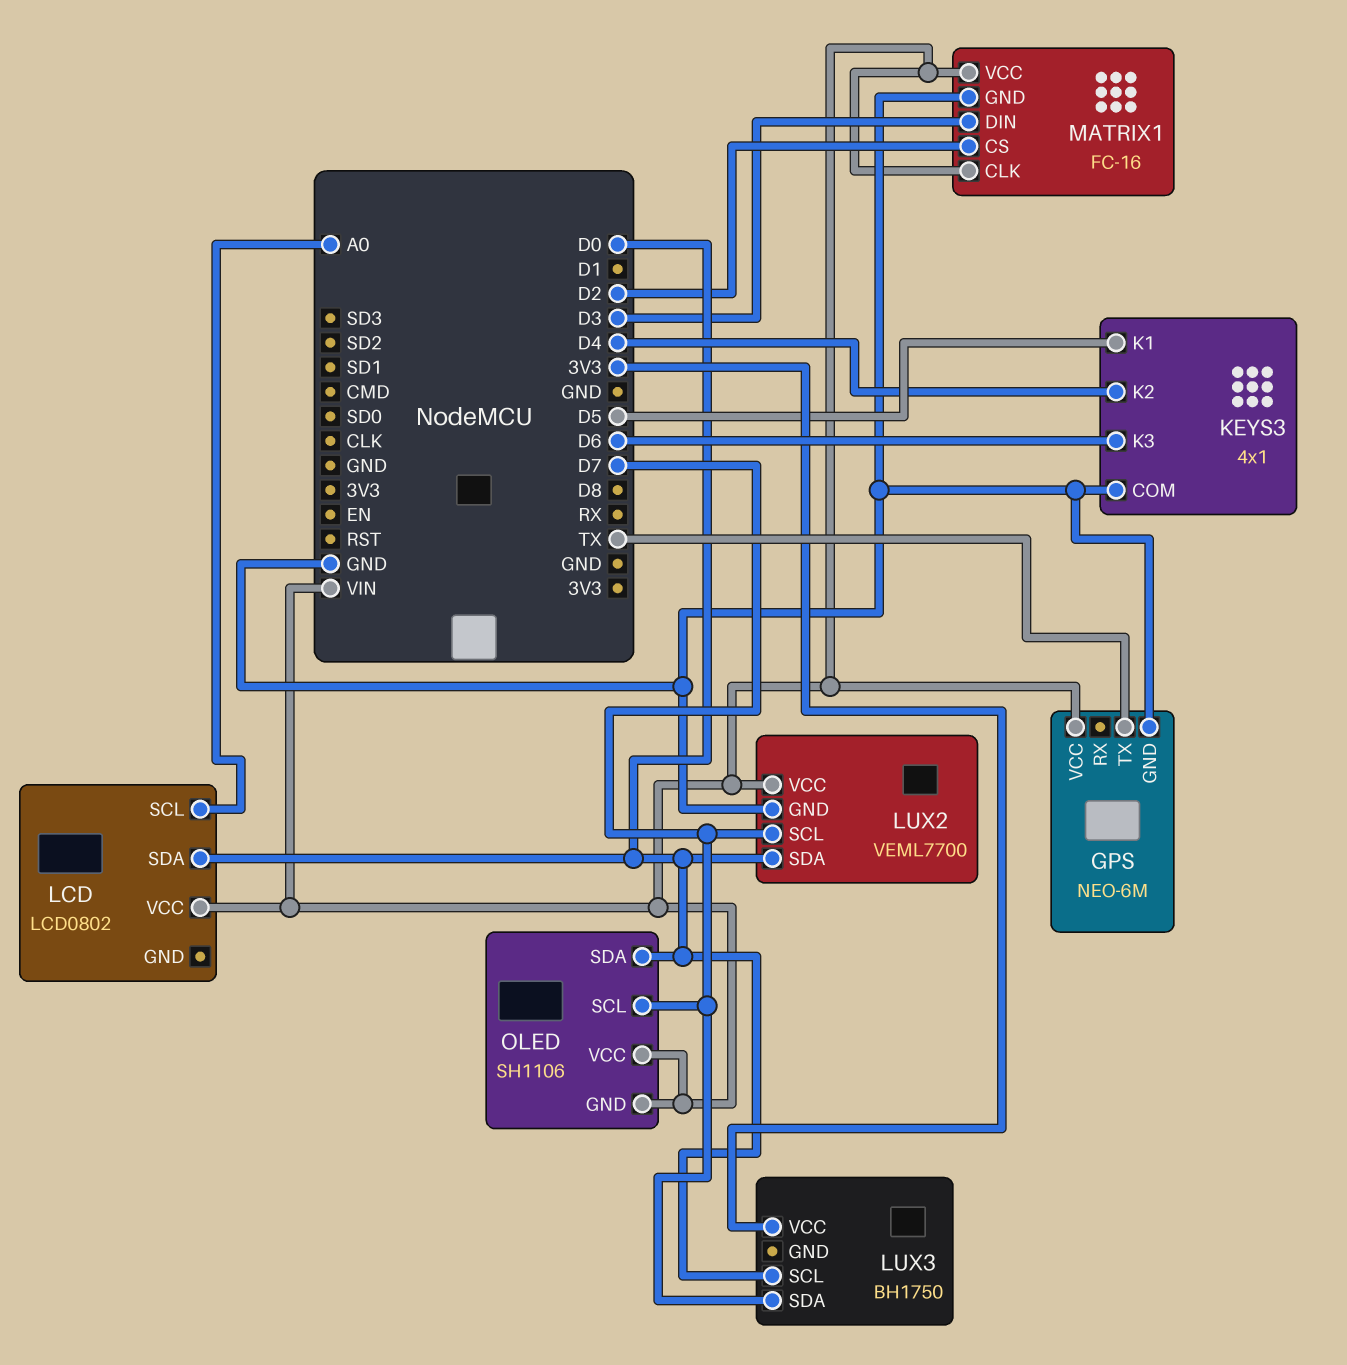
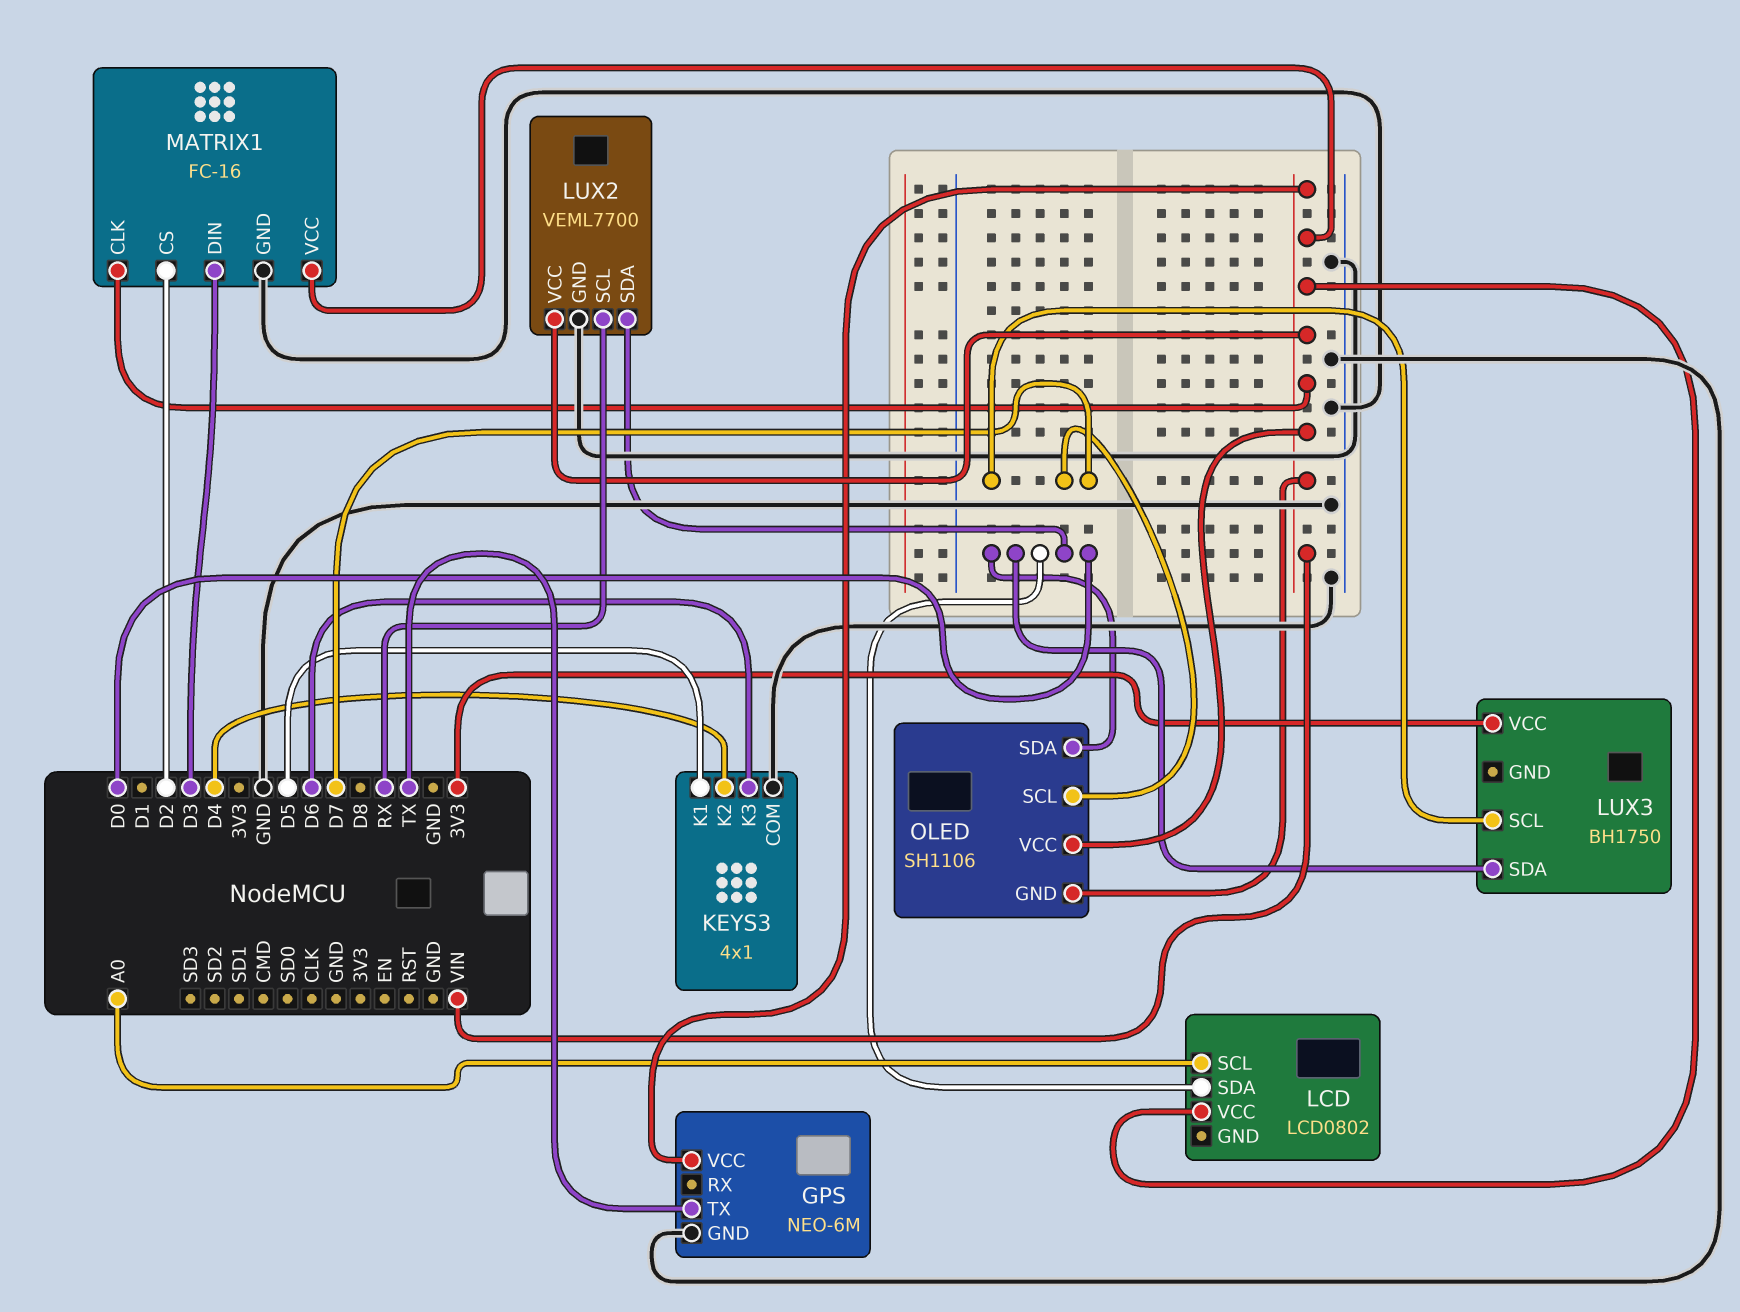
LUX2 pin SCL: D7 -> RX
LUX3 pin SCL: D0 -> D7
LUX3 pin SDA: D7 -> D0

